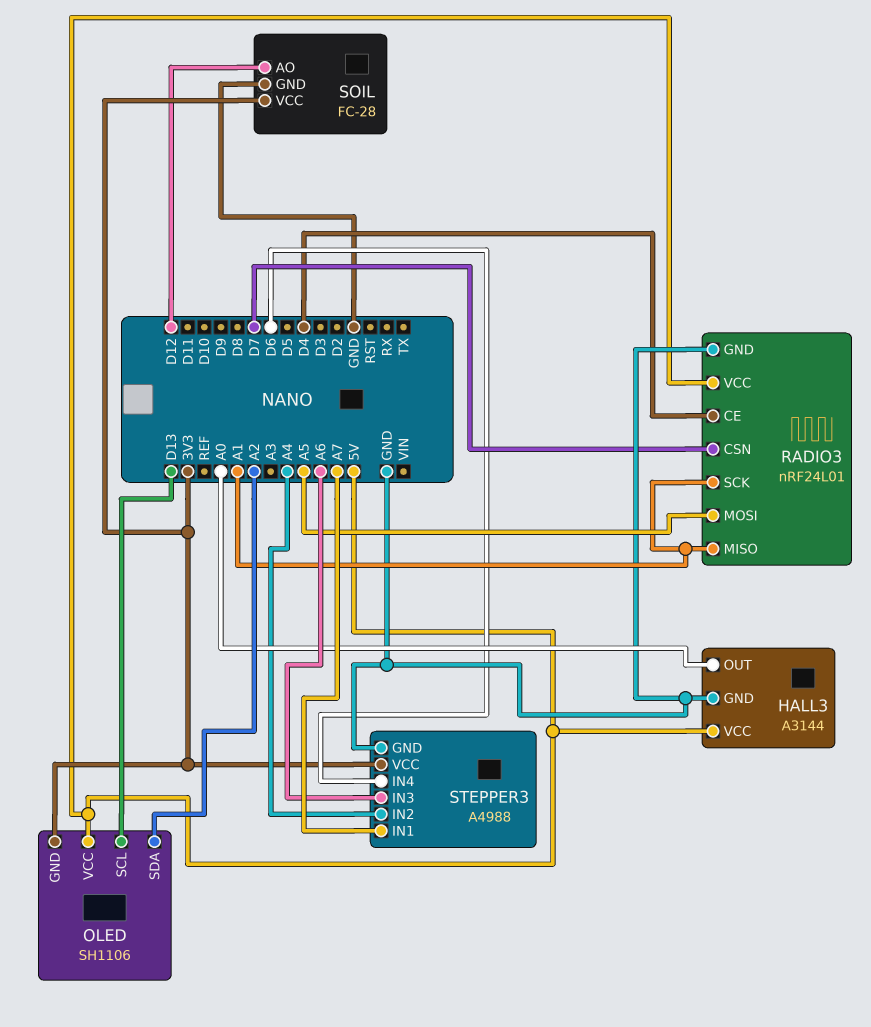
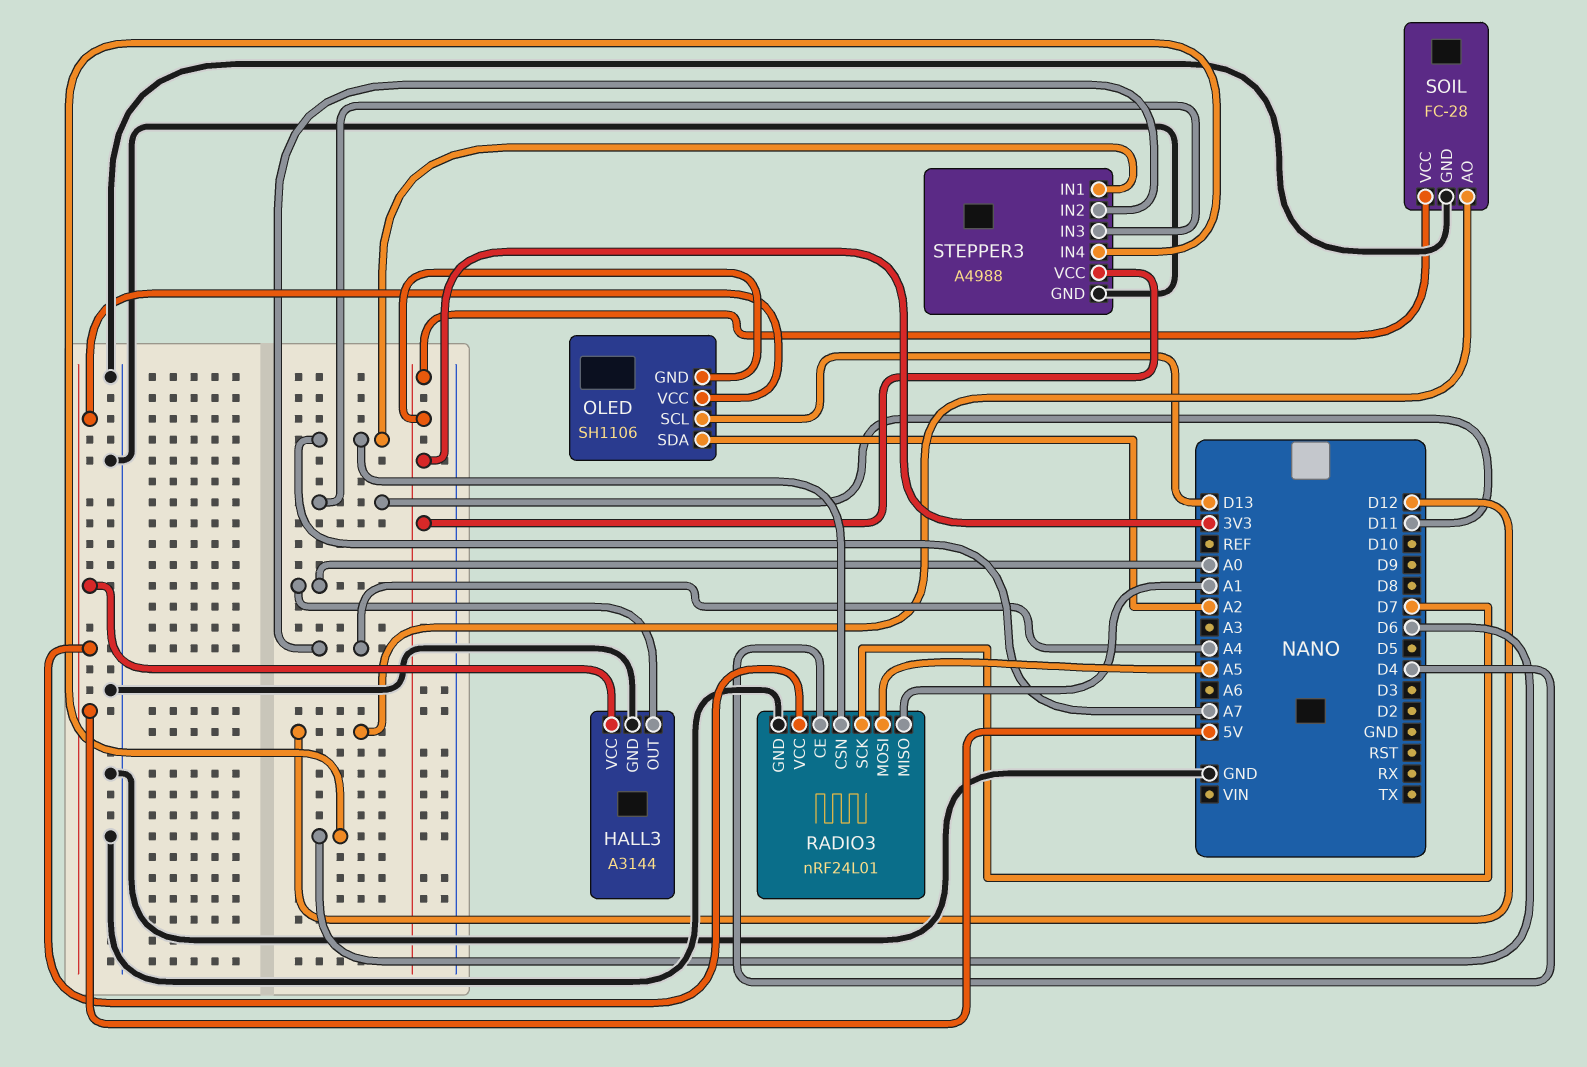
RADIO3 pin CSN: D7 -> A7
RADIO3 pin SCK: A1 -> D7
STEPPER3 pin IN3: A6 -> D11

